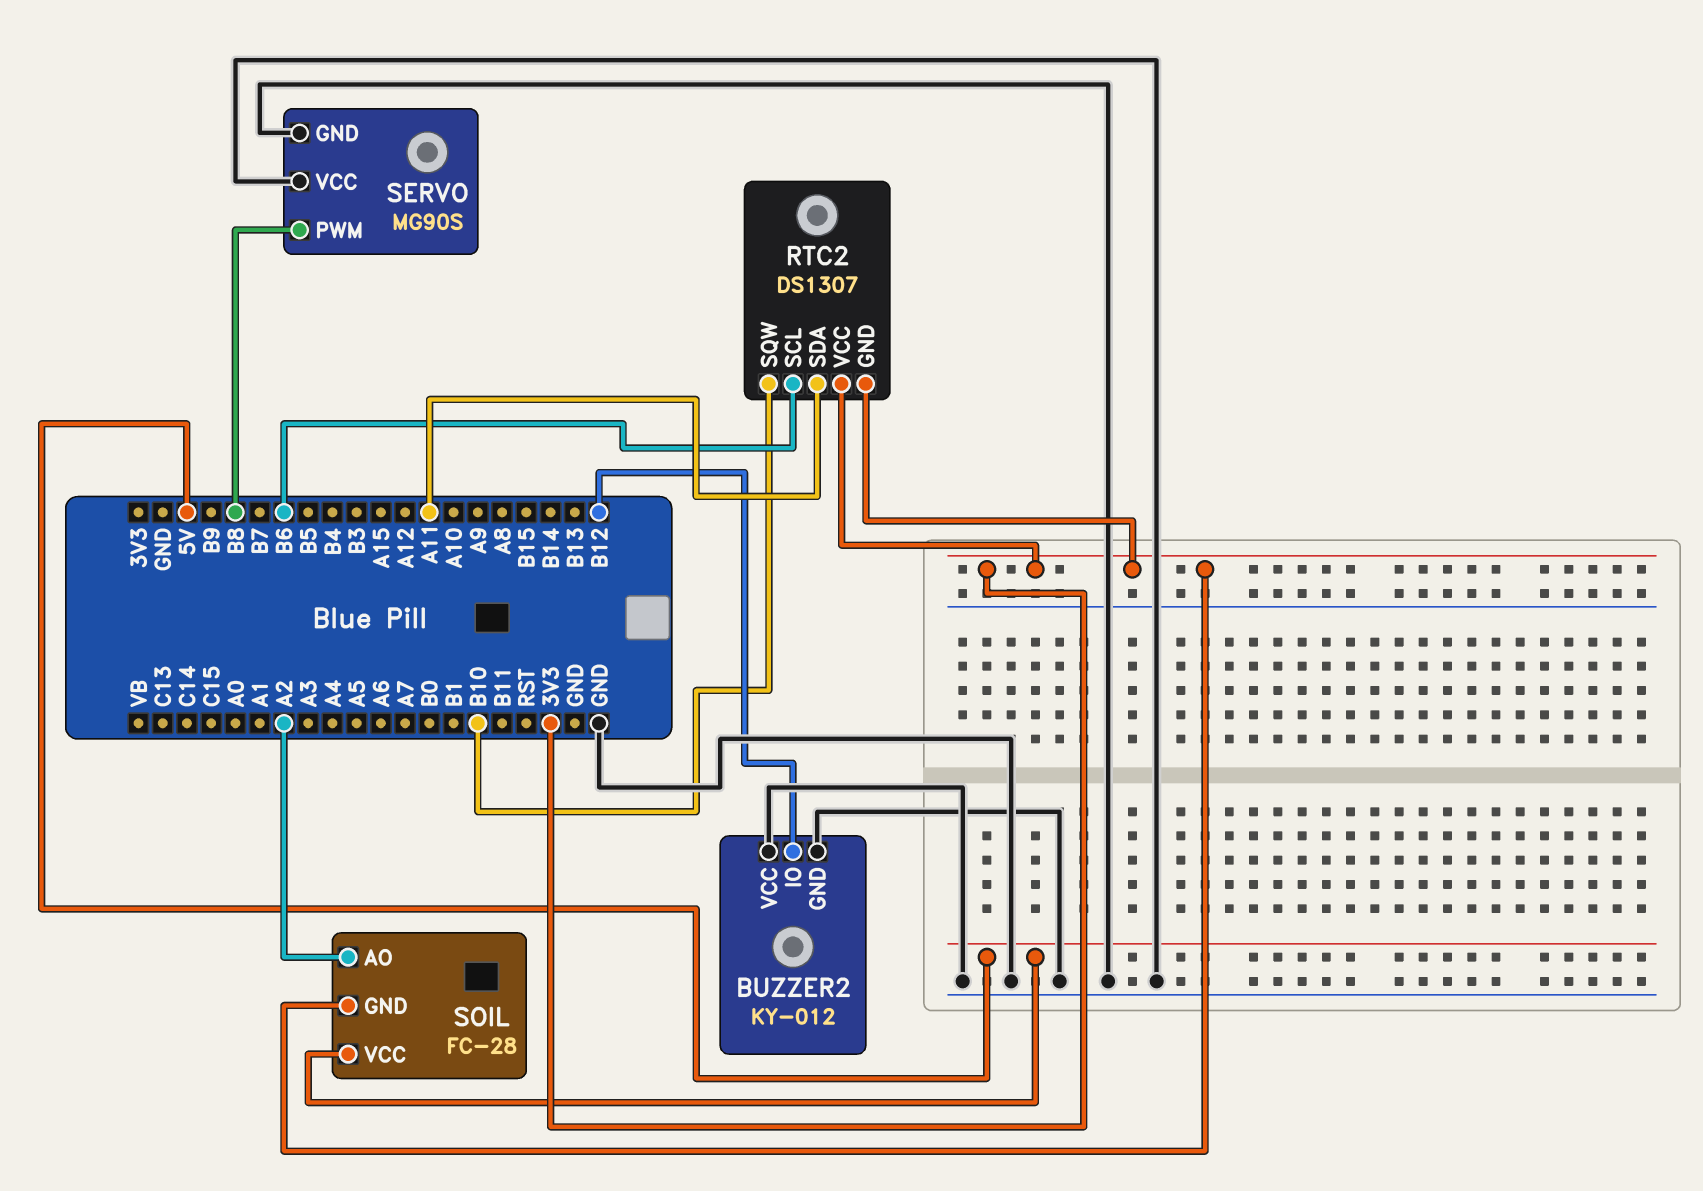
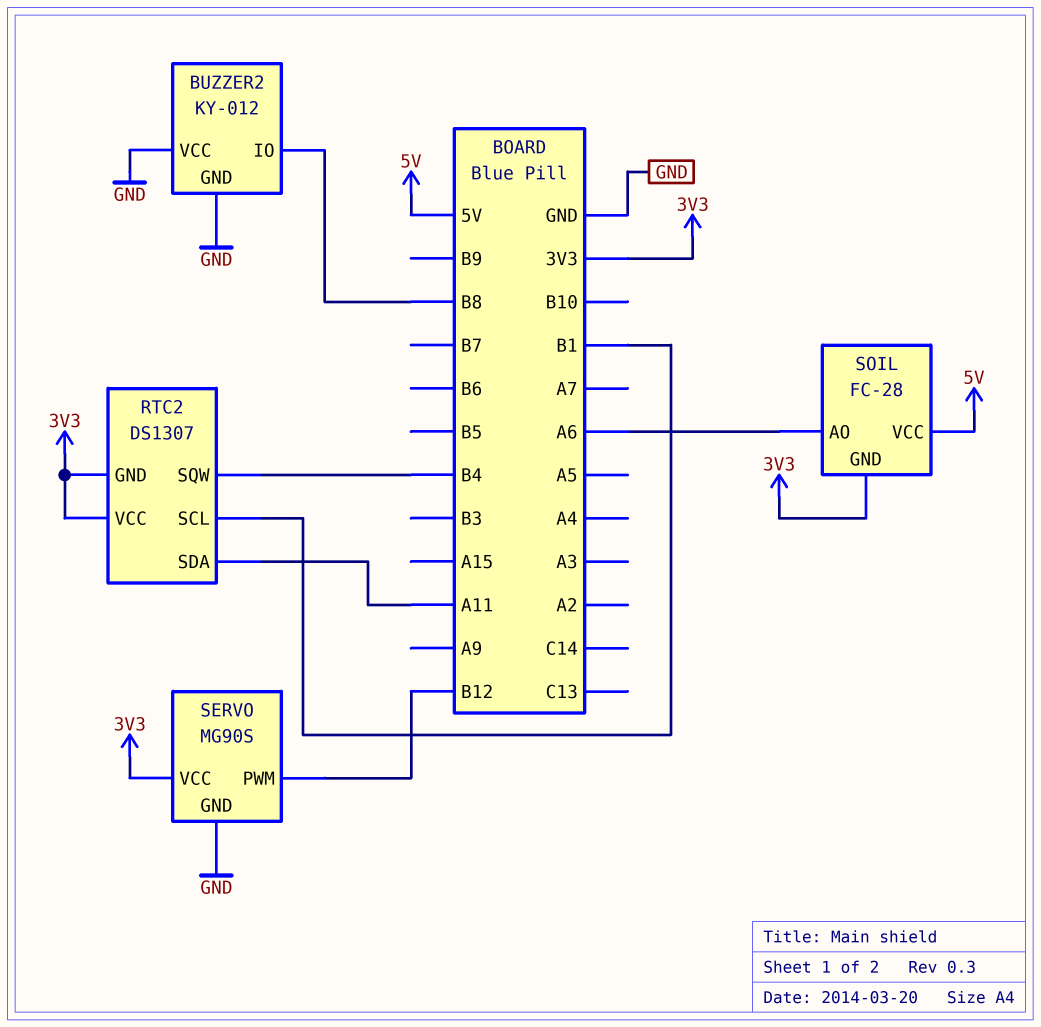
BUZZER2 pin IO: B12 -> B8
RTC2 pin SCL: B6 -> B1
RTC2 pin SQW: B10 -> B4
SERVO pin PWM: B8 -> B12
SERVO pin VCC: GND -> 3V3
SOIL pin AO: A2 -> A6

